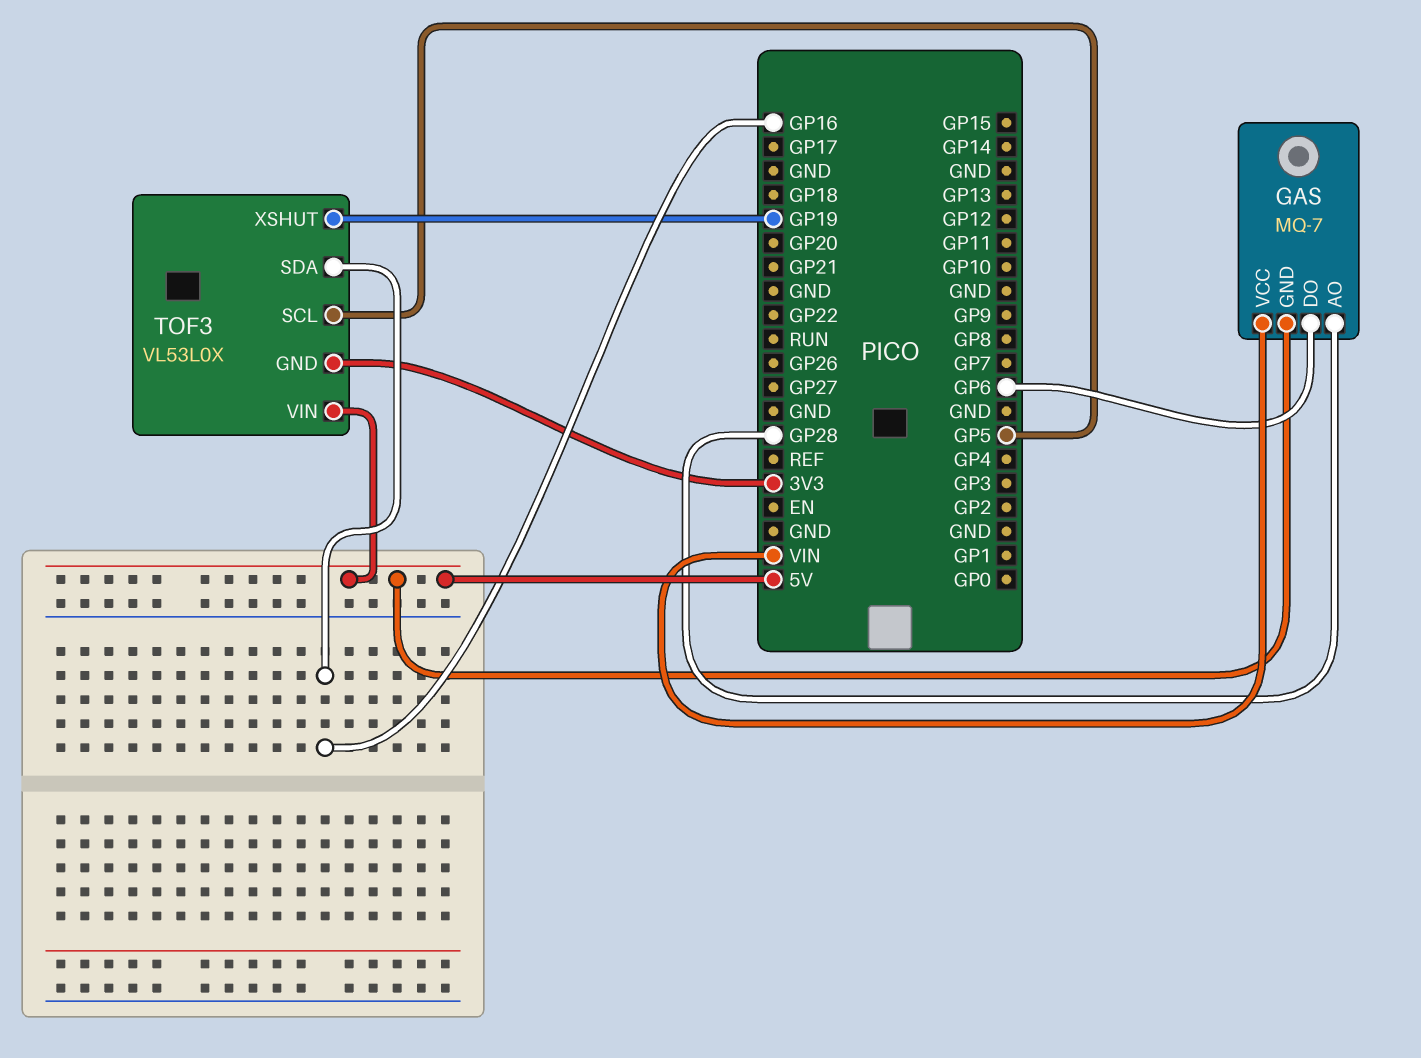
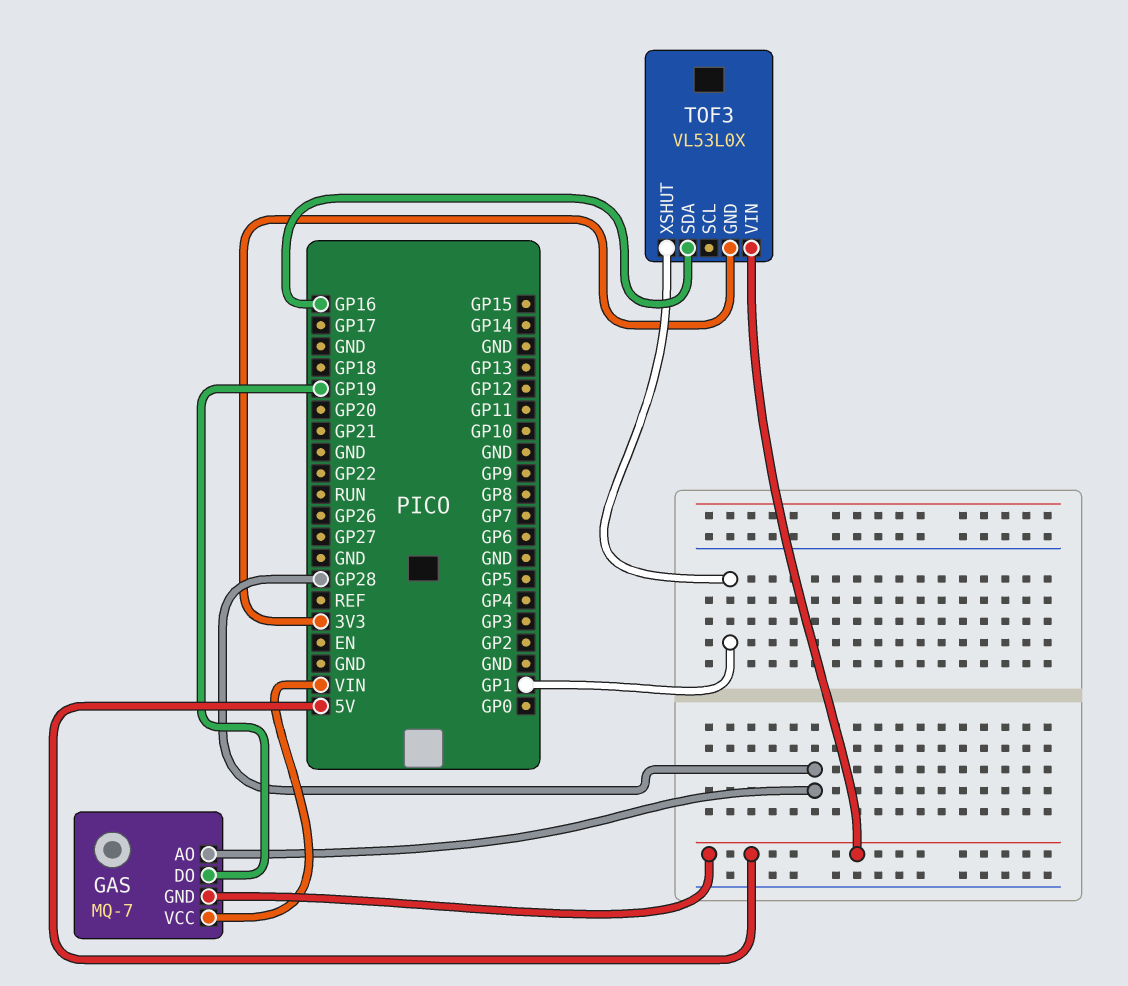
GAS pin DO: GP6 -> GP19
TOF3 pin SCL: GP5 -> none
TOF3 pin XSHUT: GP19 -> GP1

